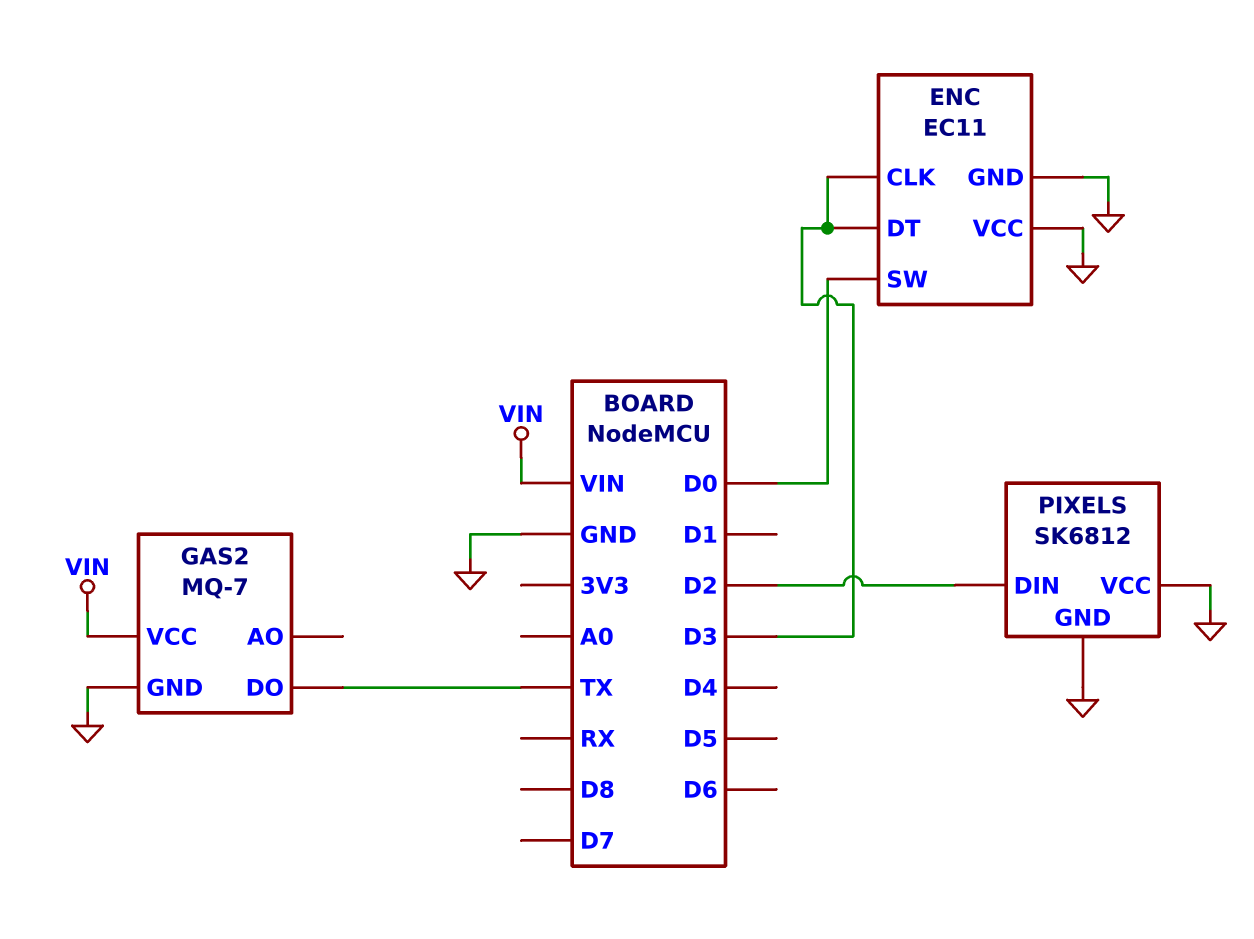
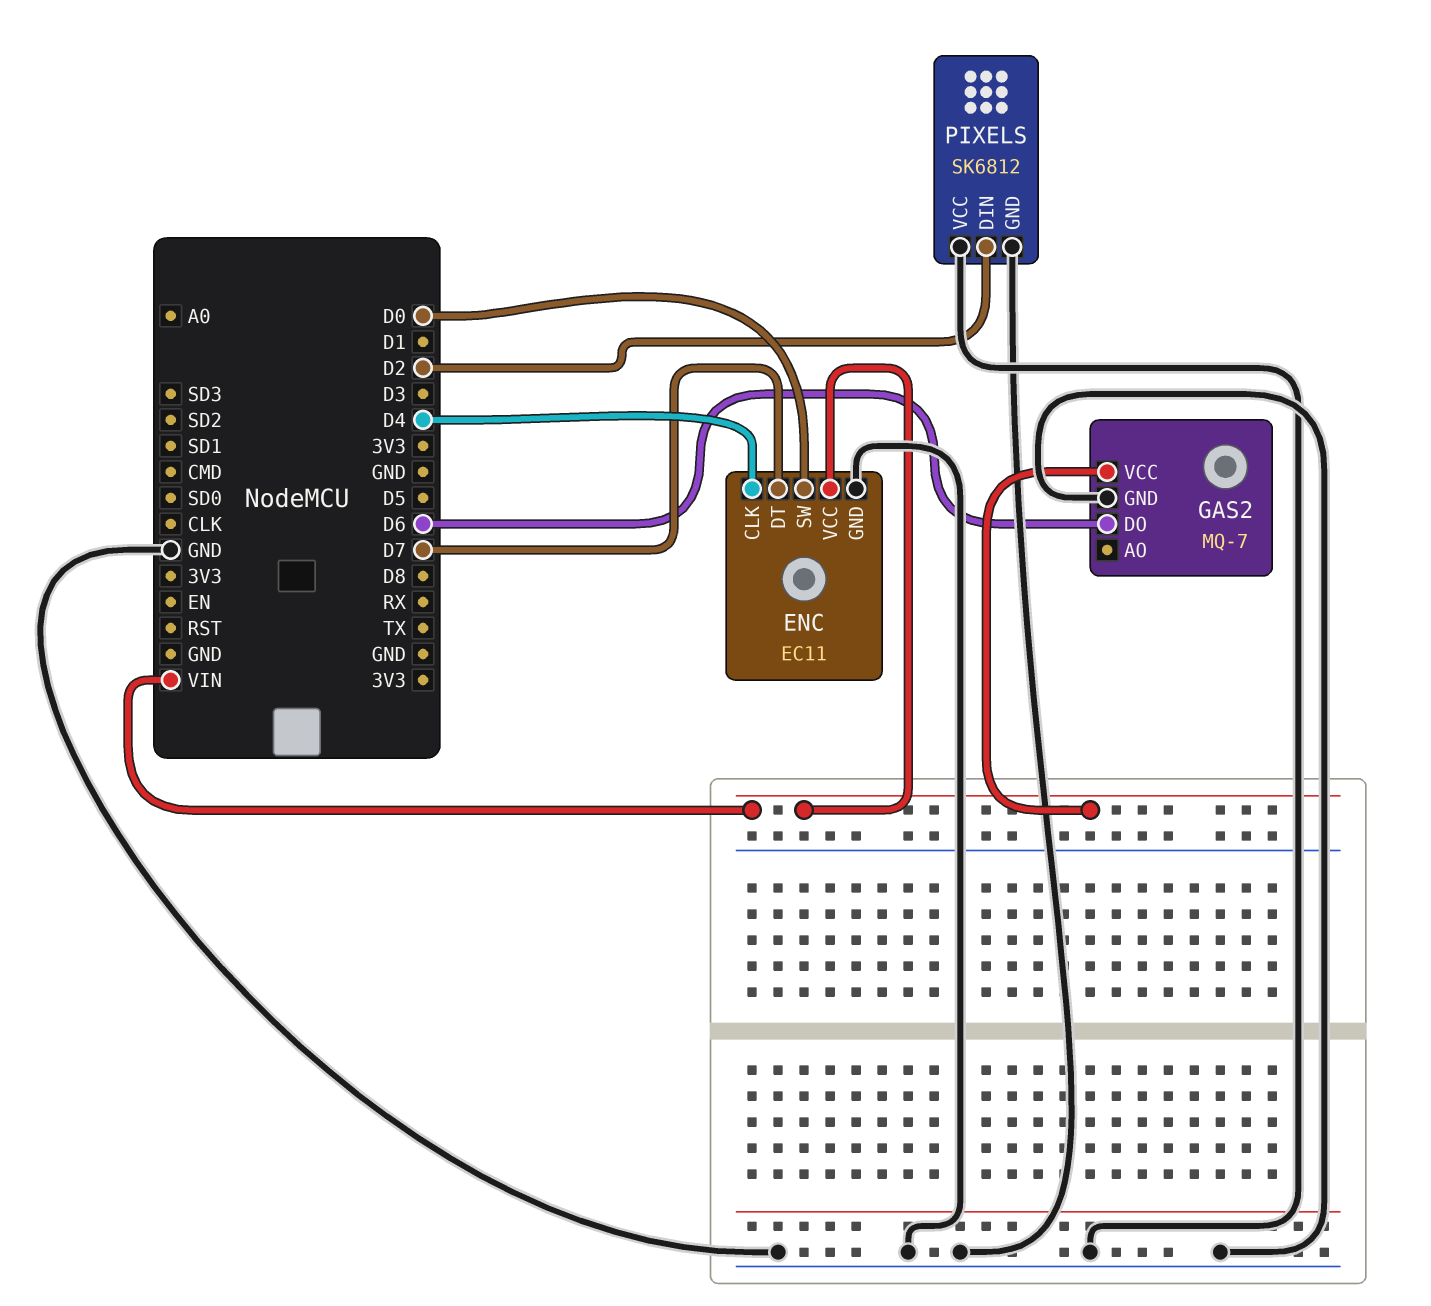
ENC pin CLK: D3 -> D4
ENC pin DT: D3 -> D7
ENC pin VCC: GND -> VIN
GAS2 pin DO: TX -> D6

